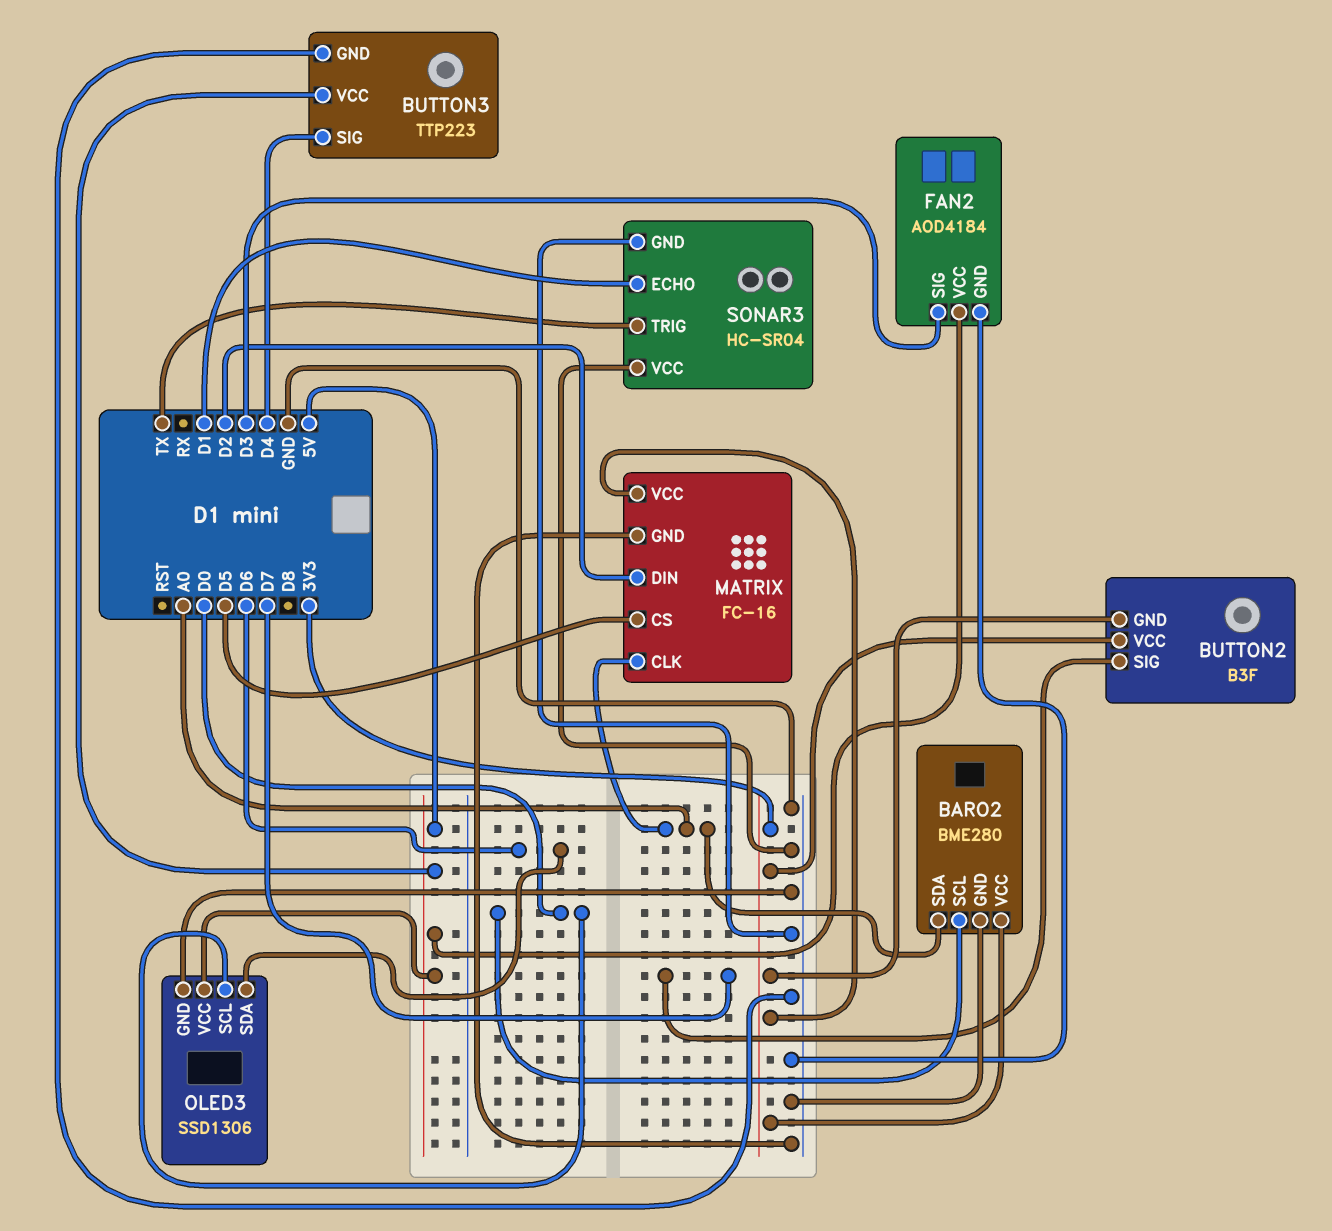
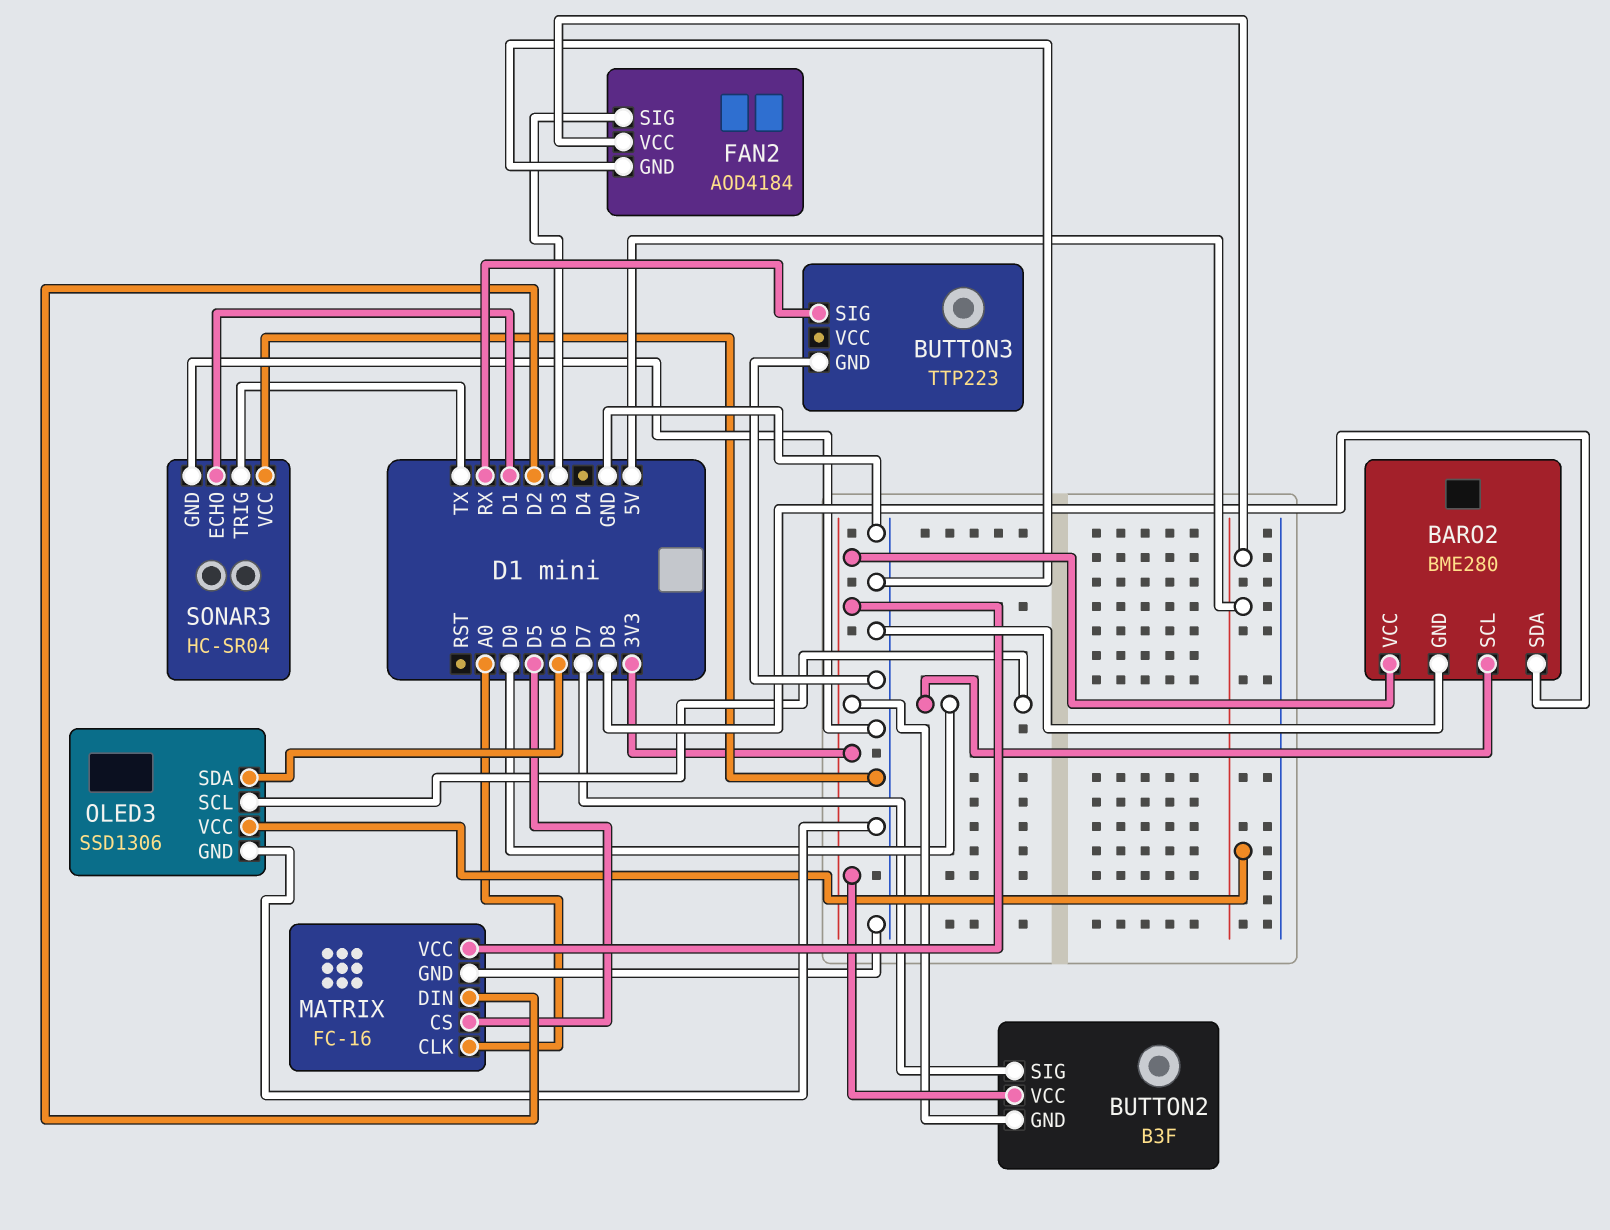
BARO2 pin SDA: A0 -> D8
BUTTON3 pin SIG: D4 -> RX
BUTTON3 pin VCC: 5V -> none

